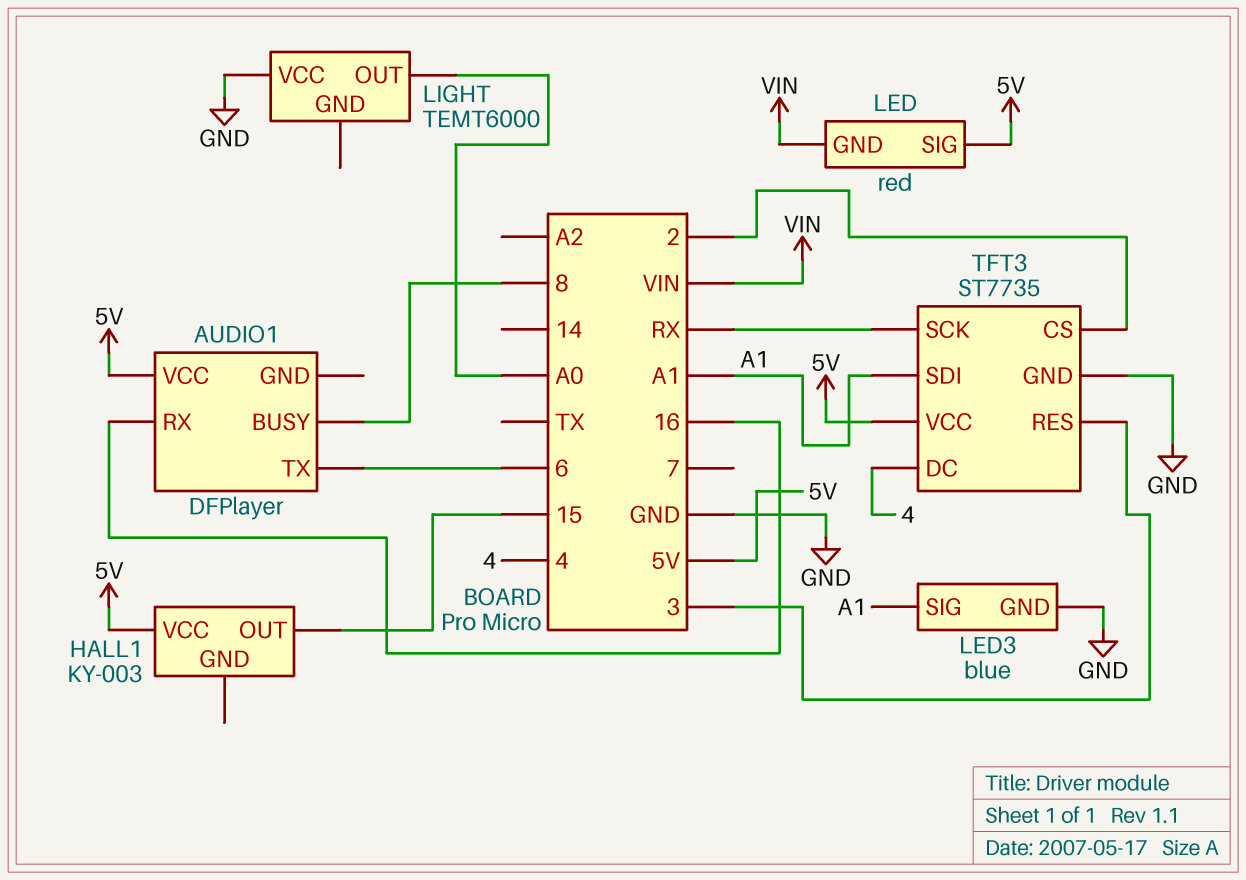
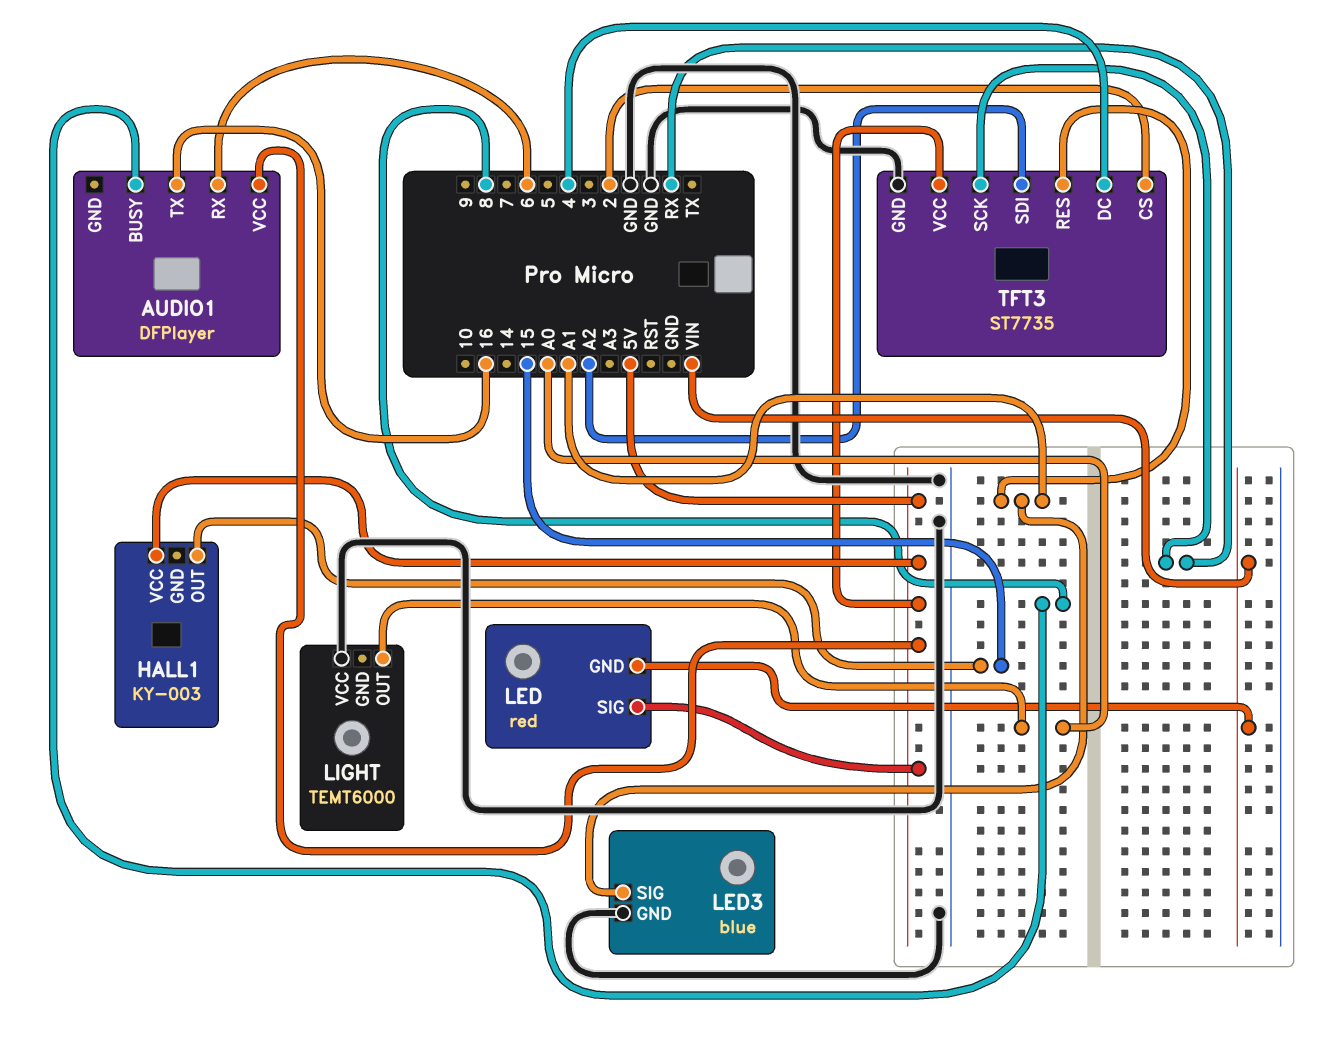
AUDIO1 pin RX: 16 -> 6
AUDIO1 pin TX: 6 -> 16
TFT3 pin RES: 3 -> A1
TFT3 pin SDI: A1 -> A2

